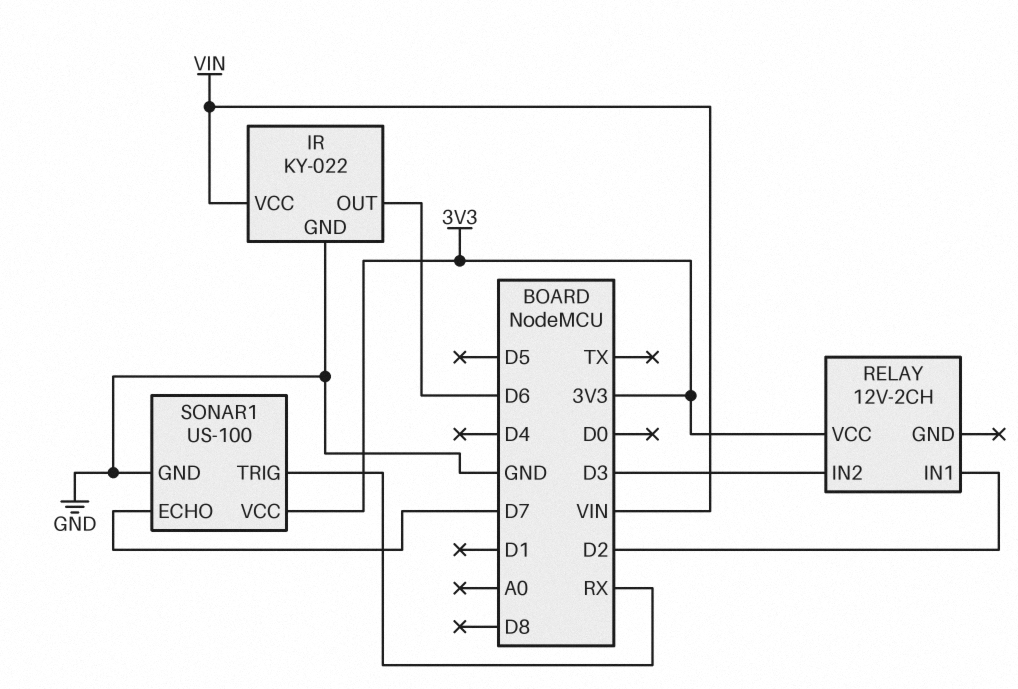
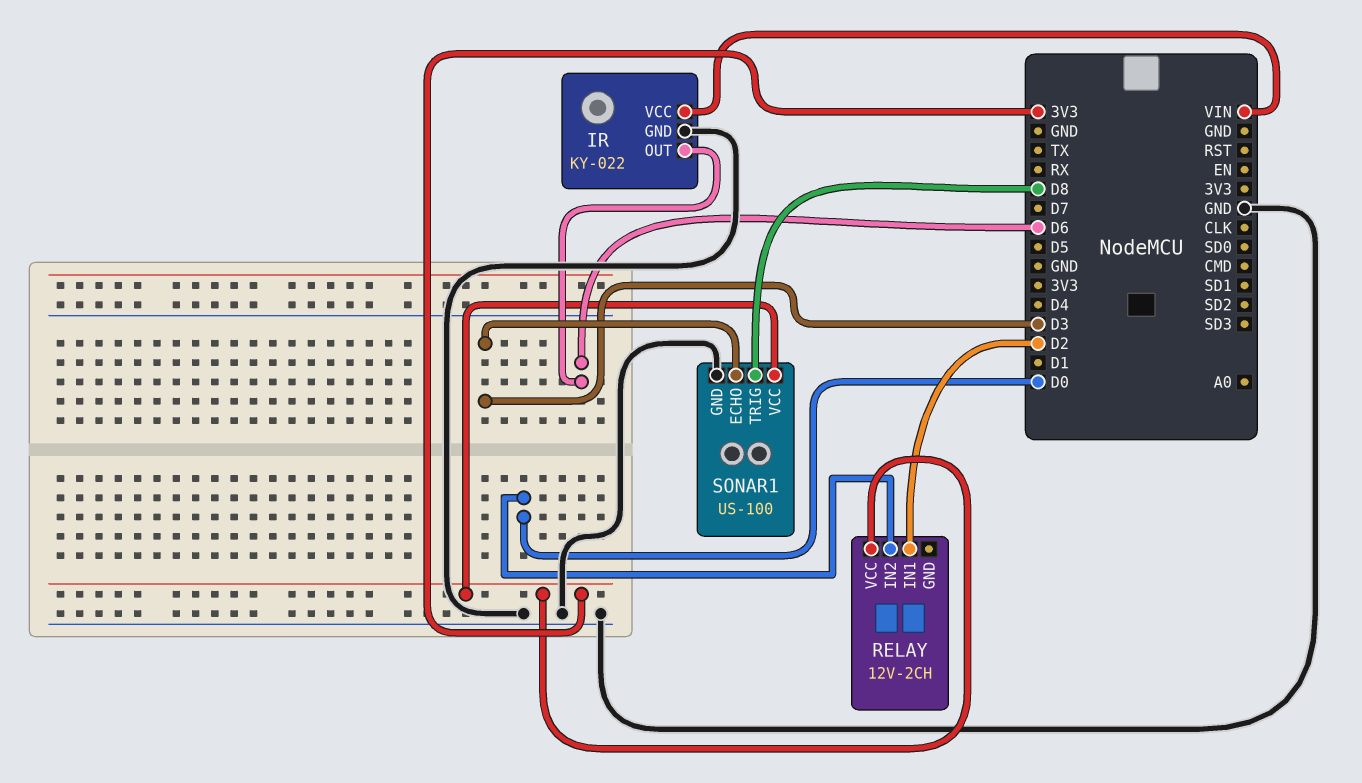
RELAY pin IN2: D3 -> D0
SONAR1 pin ECHO: D7 -> D3
SONAR1 pin TRIG: RX -> D8

